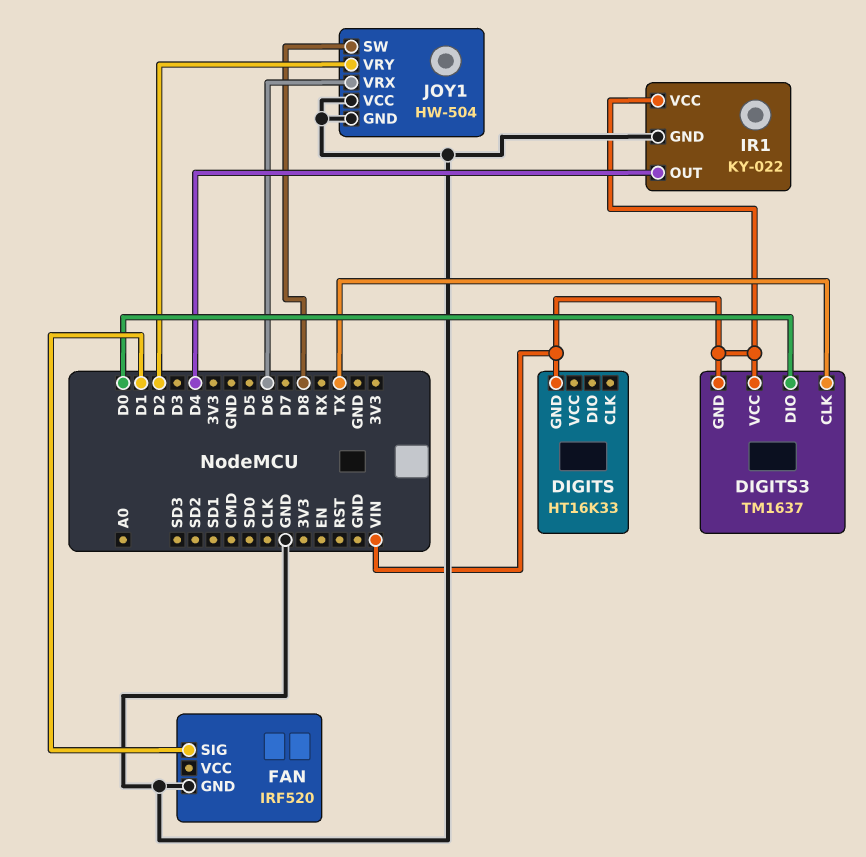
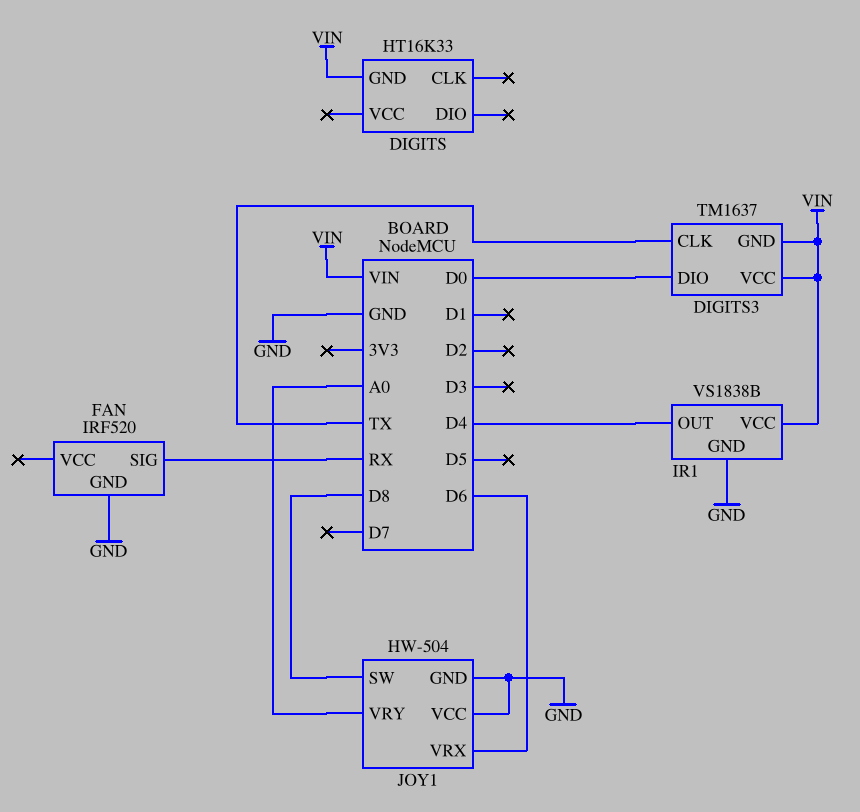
FAN pin SIG: D1 -> RX
IR1: KY-022 -> VS1838B
JOY1 pin VRY: D2 -> A0

